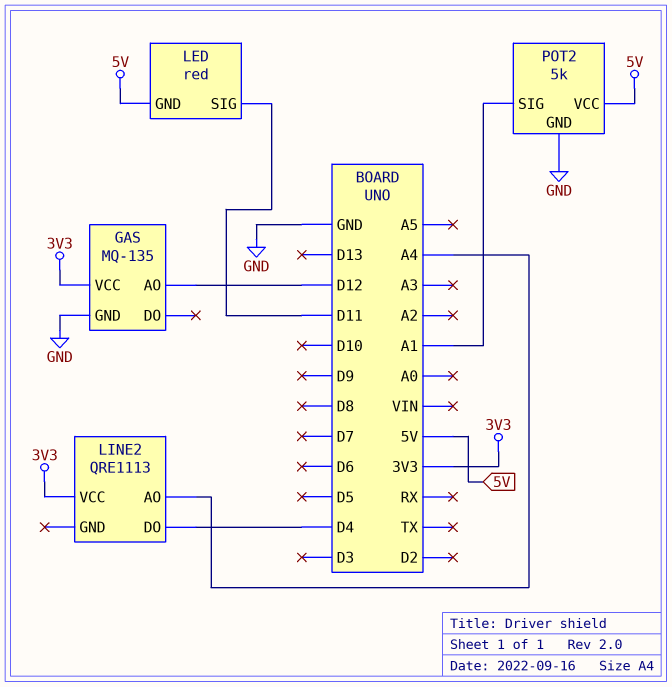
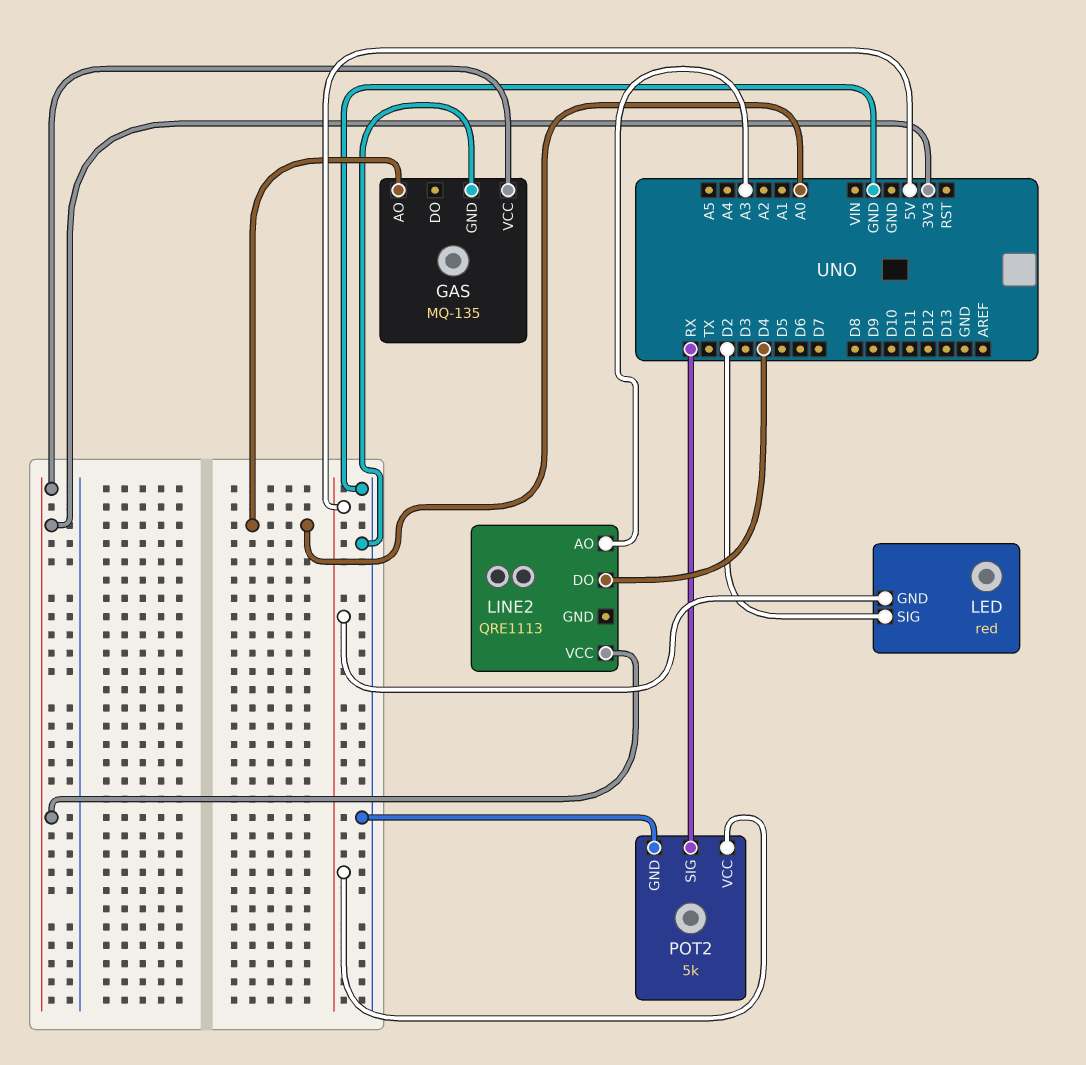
GAS pin AO: D12 -> A0
LED pin SIG: D11 -> D2
LINE2 pin AO: A4 -> A3
POT2 pin SIG: A1 -> RX

